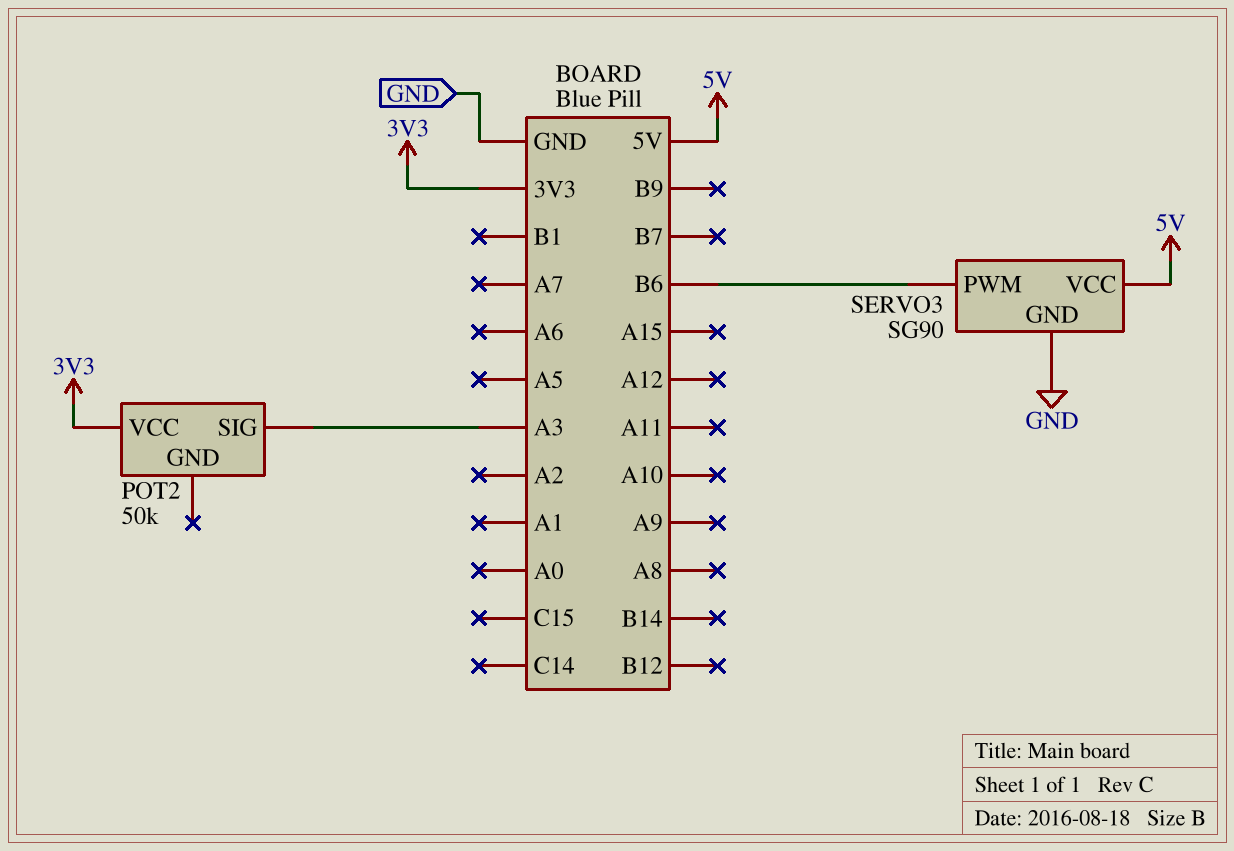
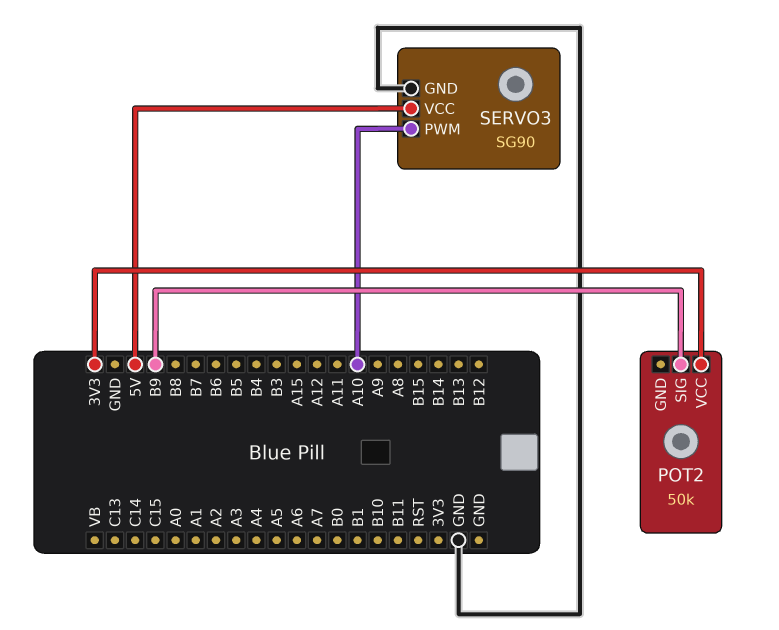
POT2 pin SIG: A3 -> B9
SERVO3 pin PWM: B6 -> A10

